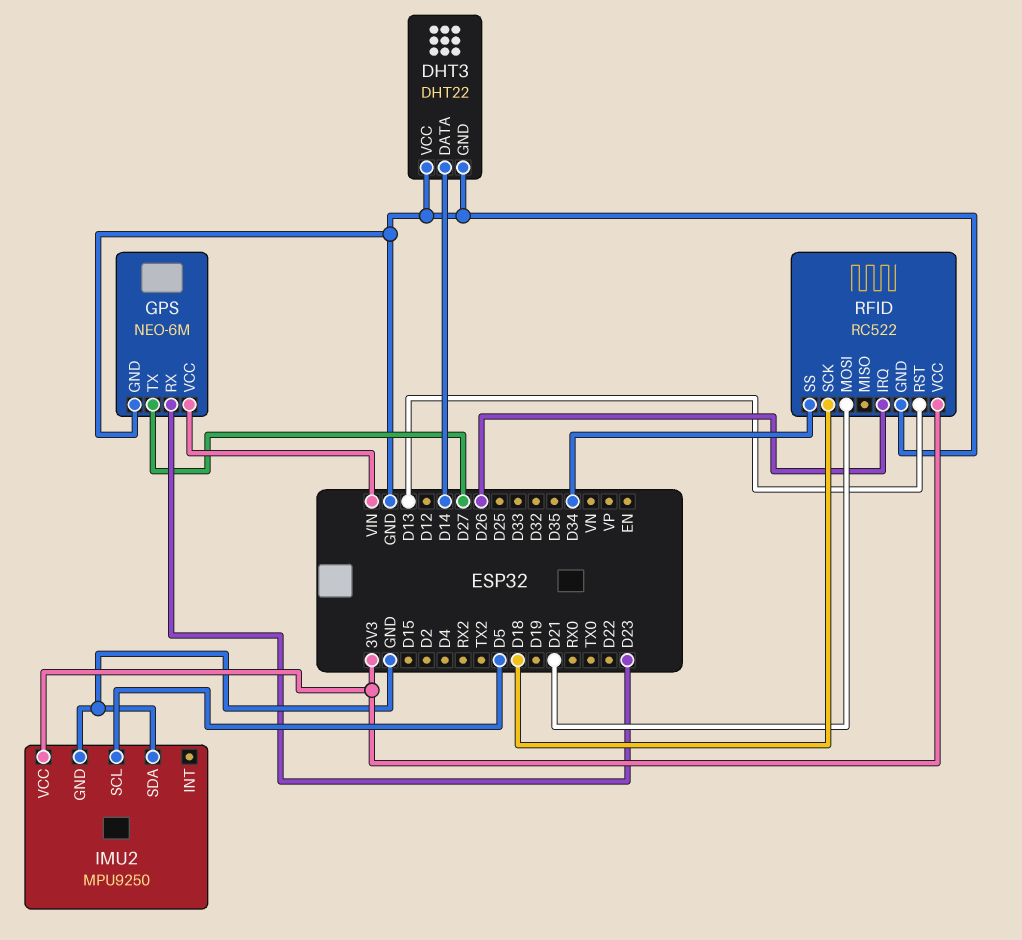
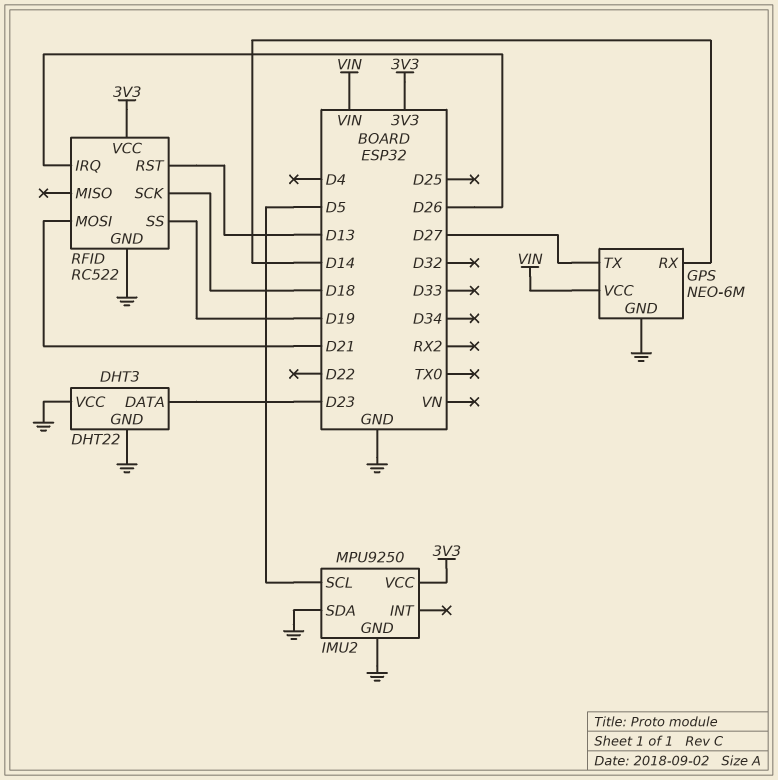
DHT3 pin DATA: D14 -> D23
GPS pin RX: D23 -> D14
RFID pin SS: D34 -> D19

